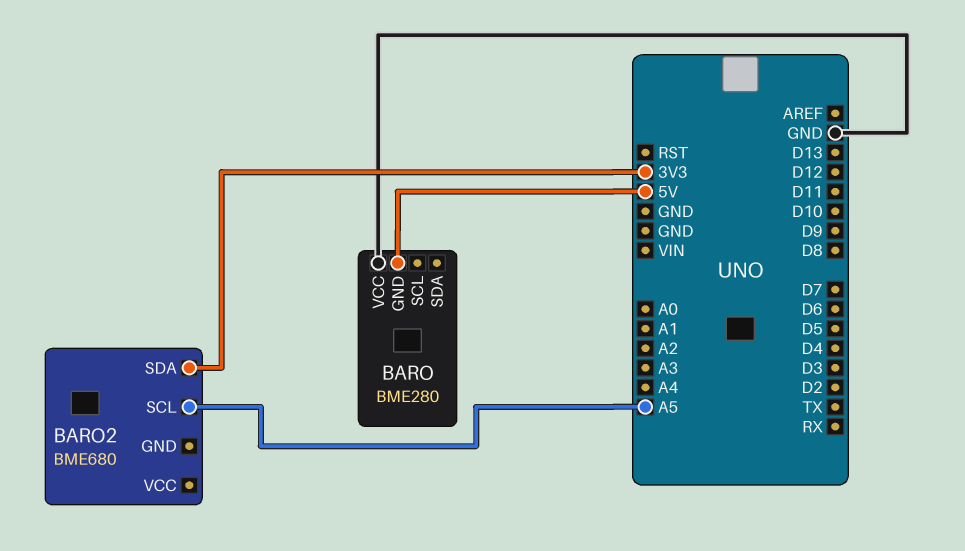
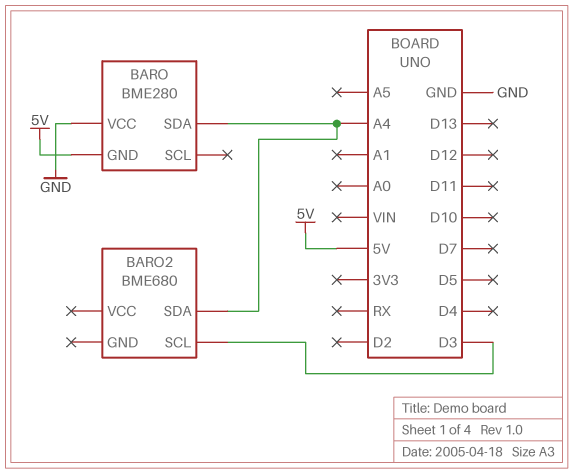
BARO pin SDA: none -> A4
BARO2 pin SCL: A5 -> D3
BARO2 pin SDA: 3V3 -> A4

